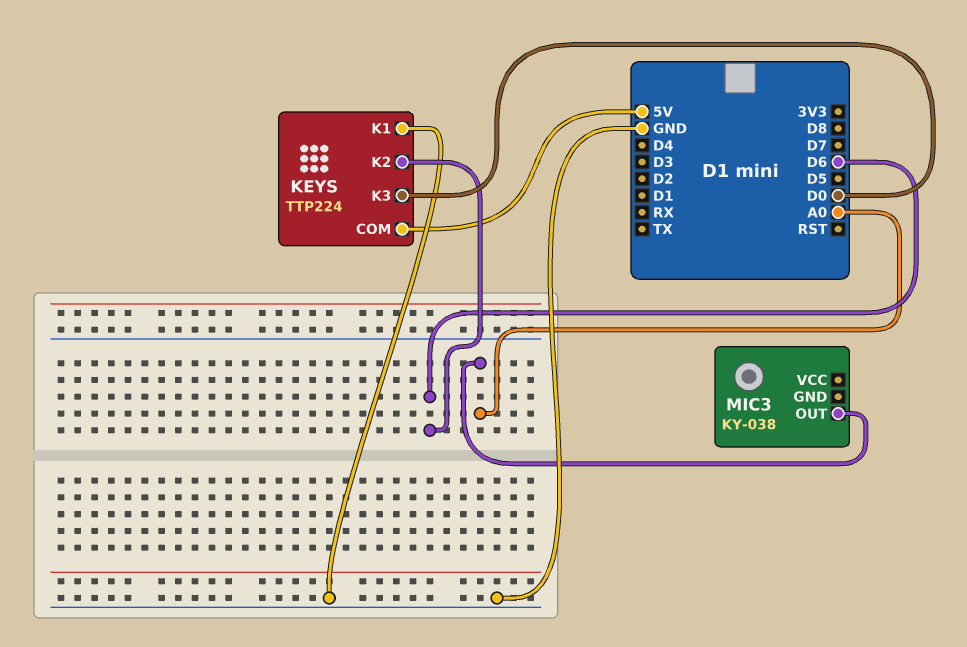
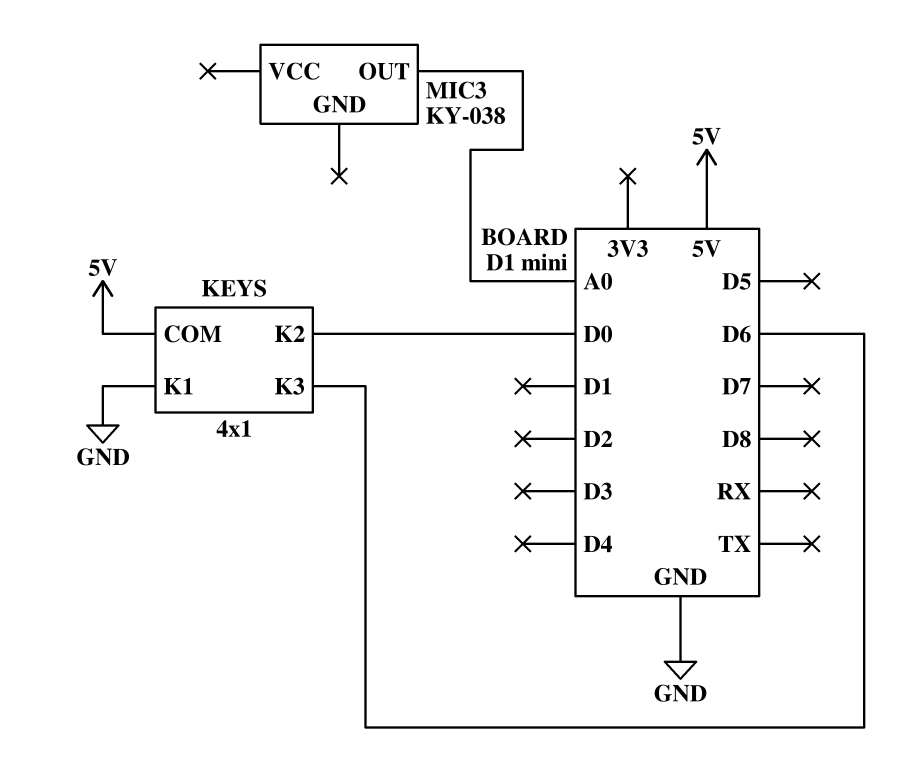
KEYS: TTP224 -> 4x1
KEYS pin K2: D6 -> D0
KEYS pin K3: D0 -> D6

